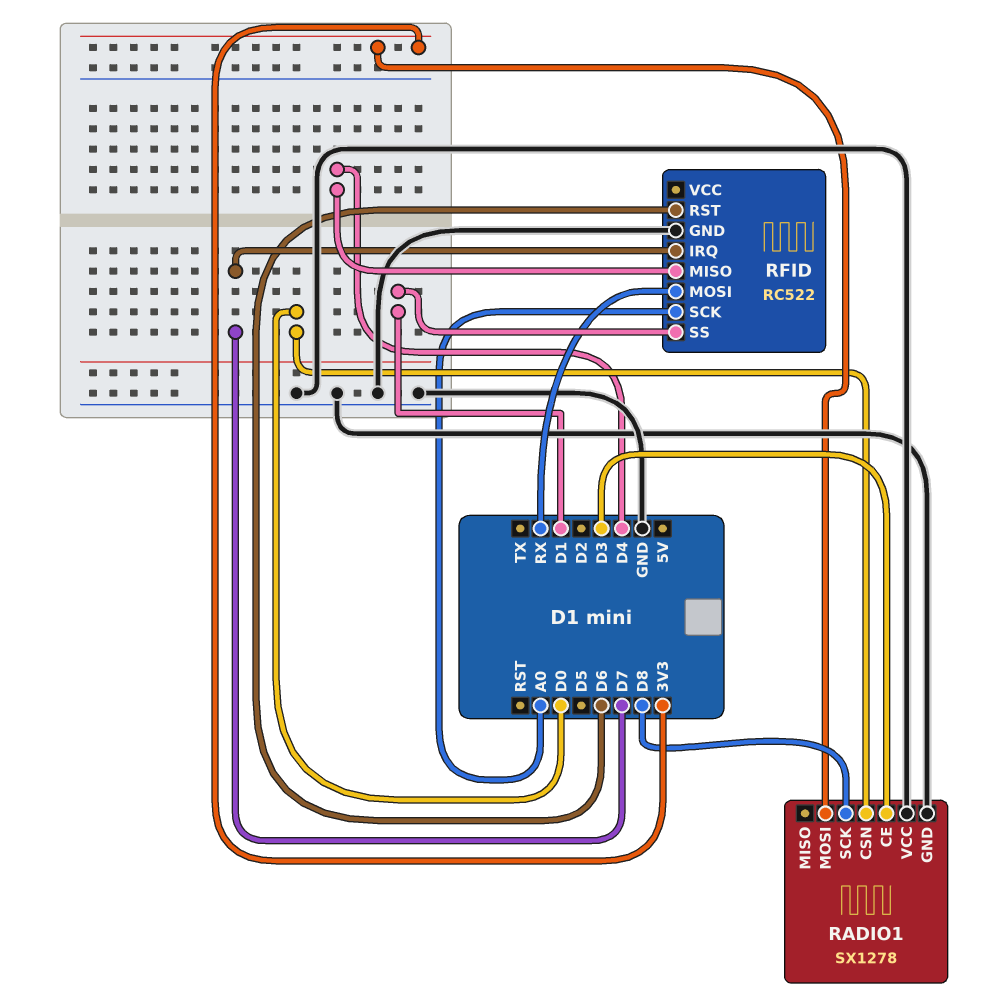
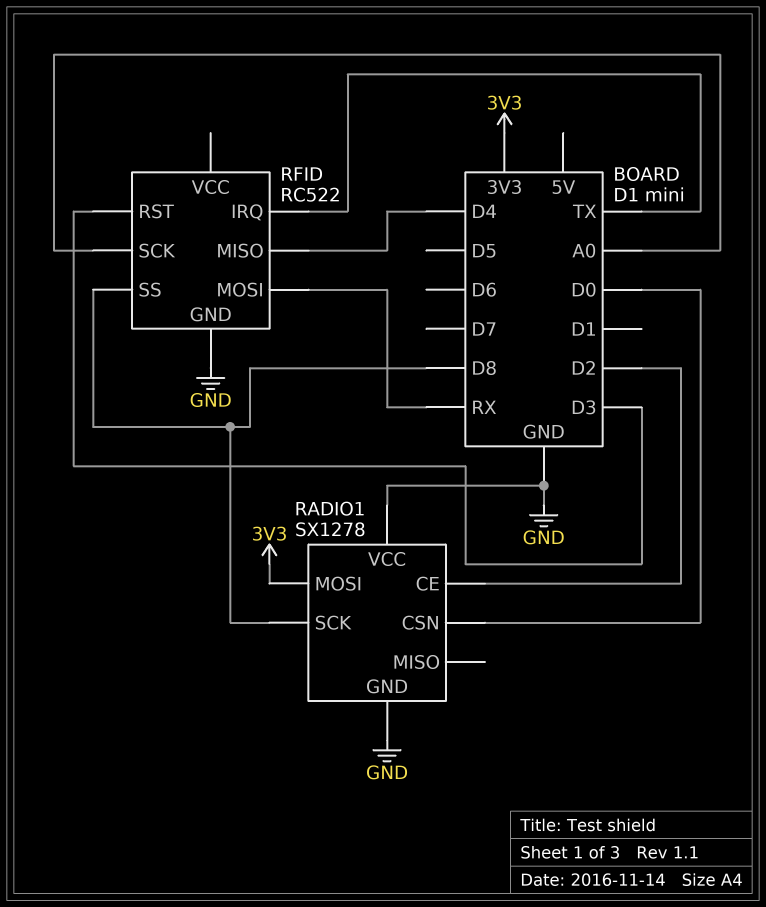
RADIO1 pin CE: D3 -> D2
RFID pin IRQ: D7 -> TX
RFID pin RST: D6 -> D3
RFID pin SS: D1 -> D8

